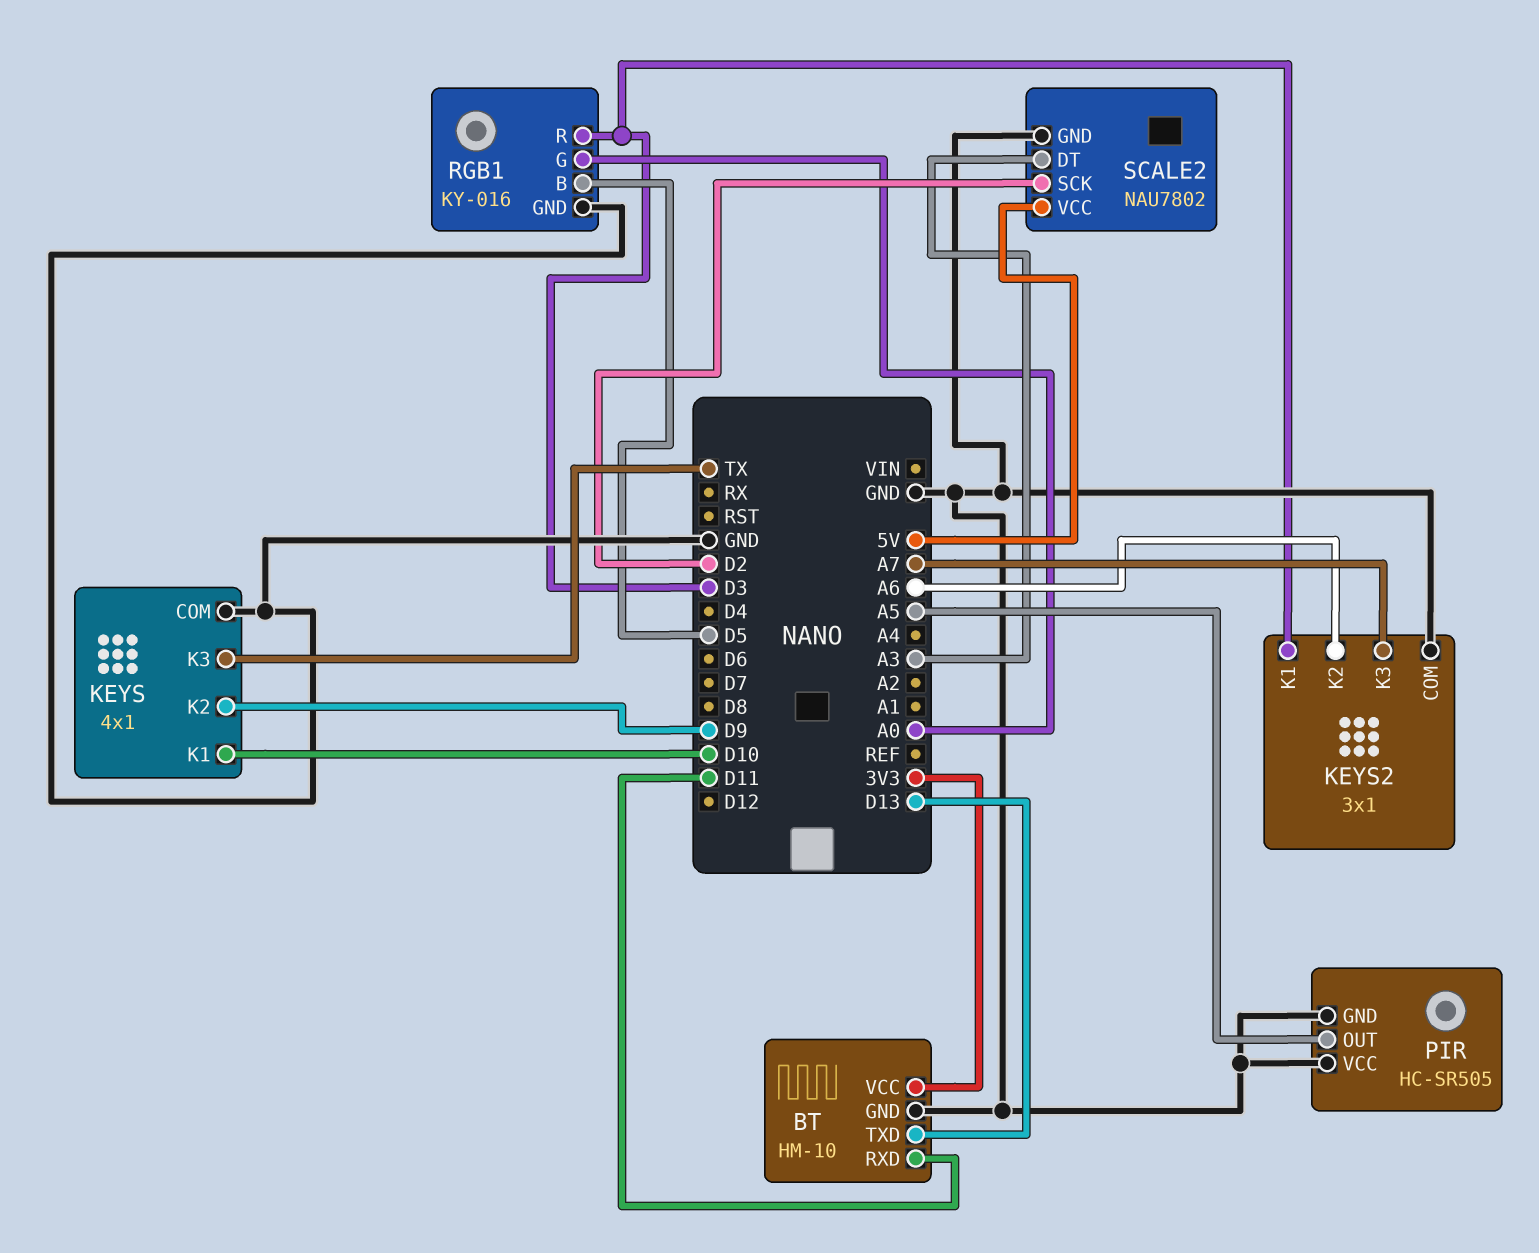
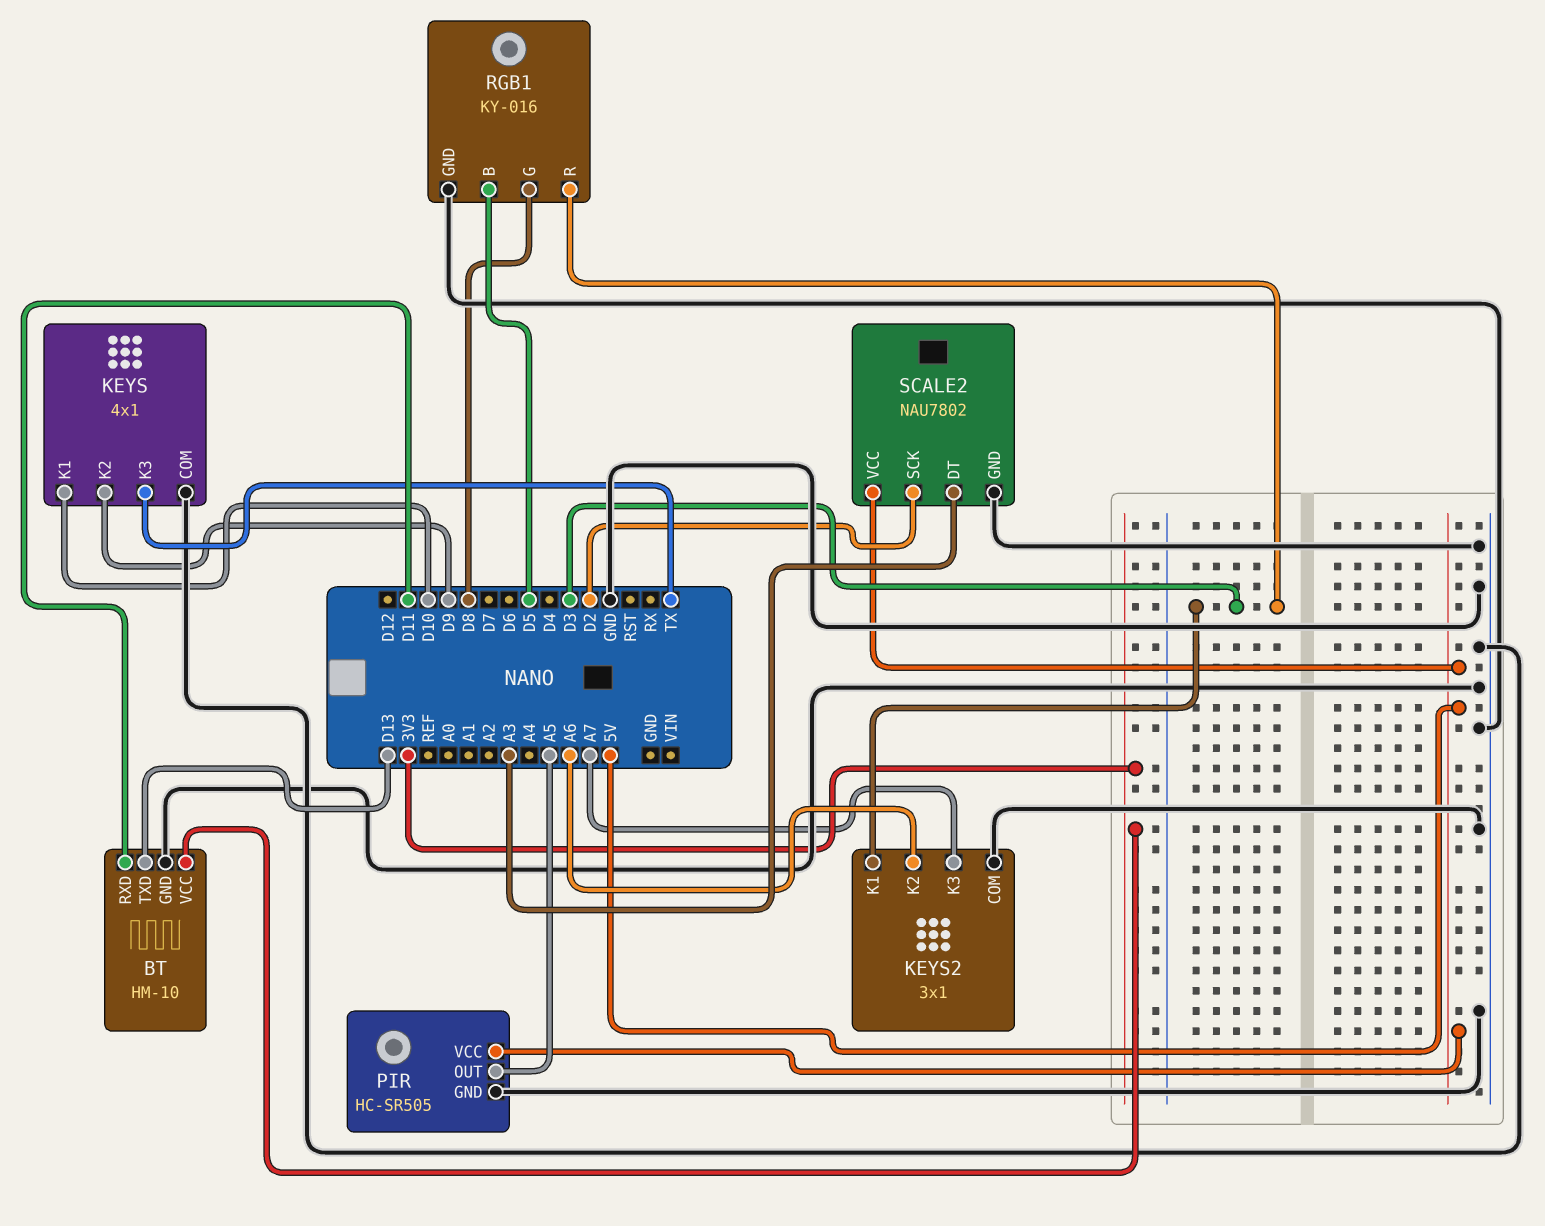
PIR pin VCC: GND -> 5V
RGB1 pin G: A0 -> D8

